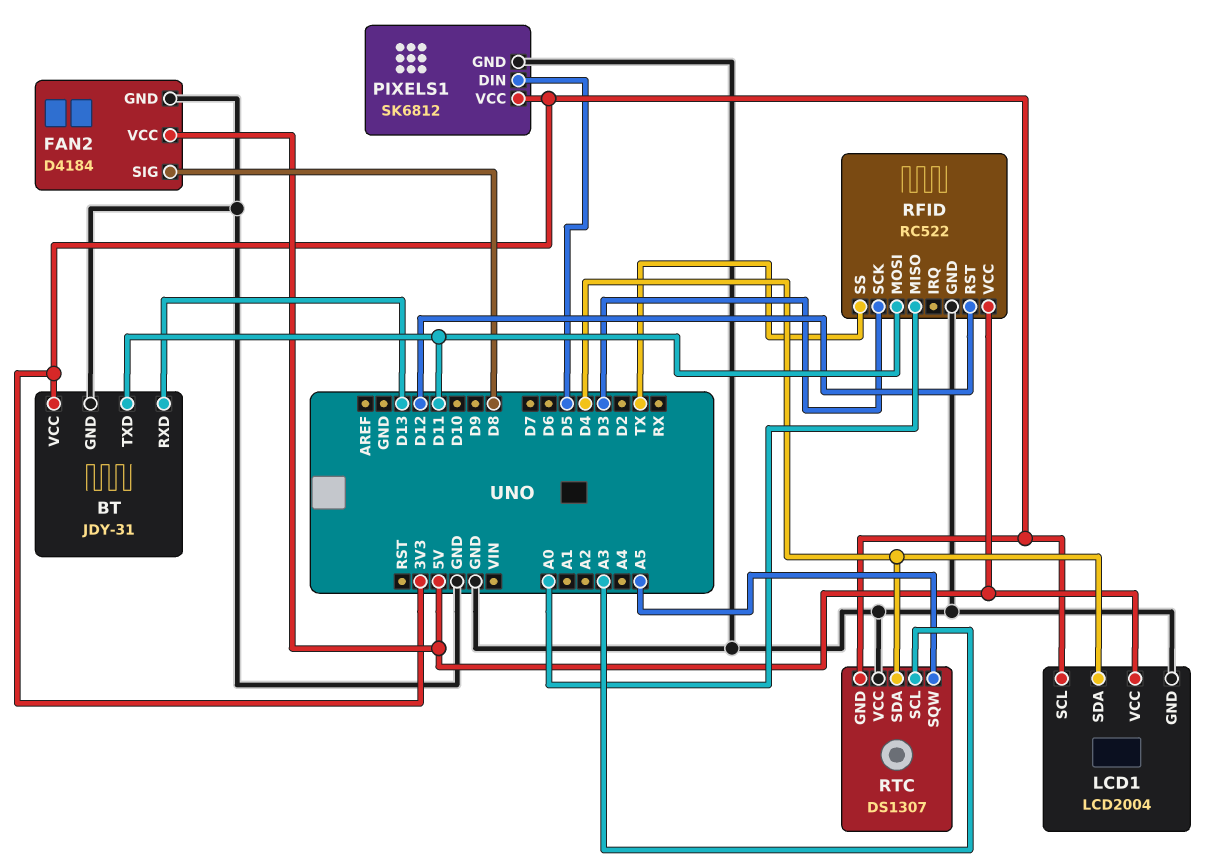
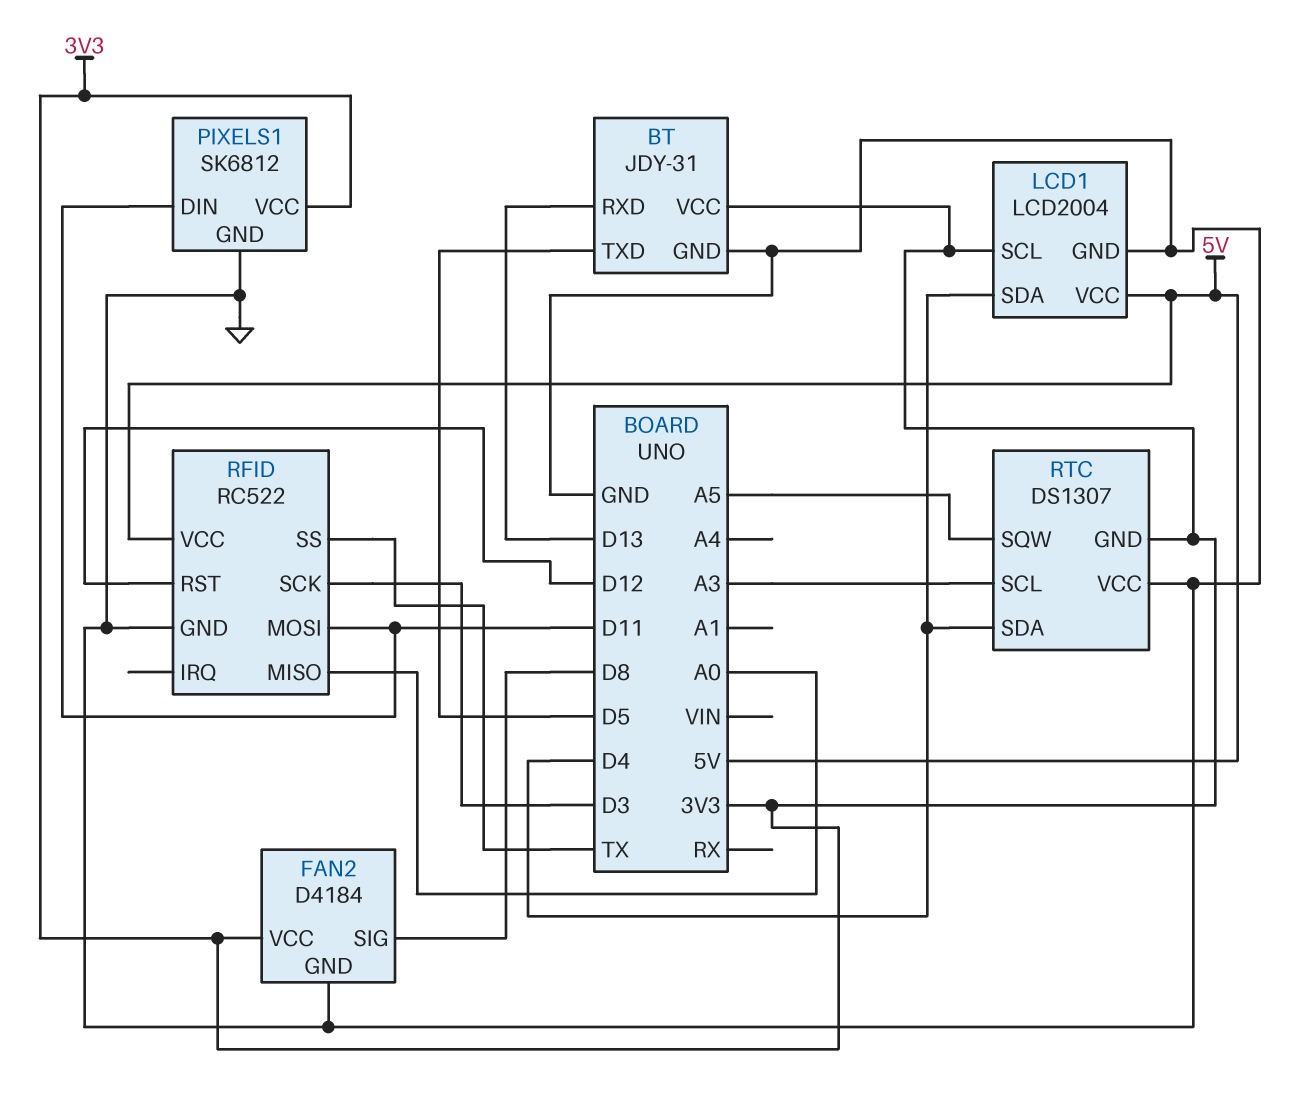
BT pin TXD: D11 -> D5
FAN2 pin VCC: 5V -> 3V3
PIXELS1 pin DIN: D5 -> D11

